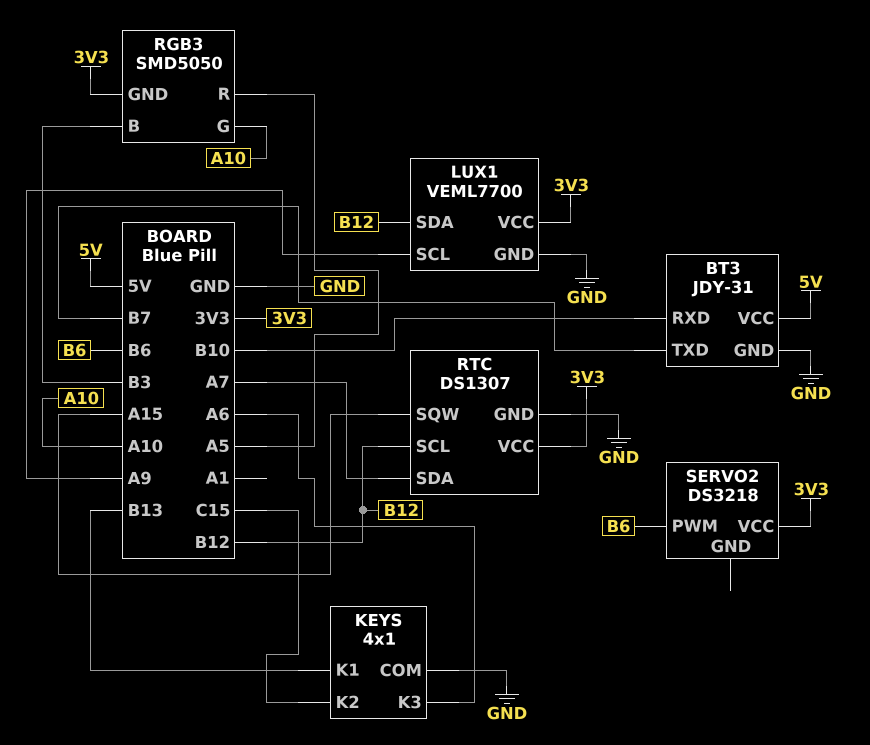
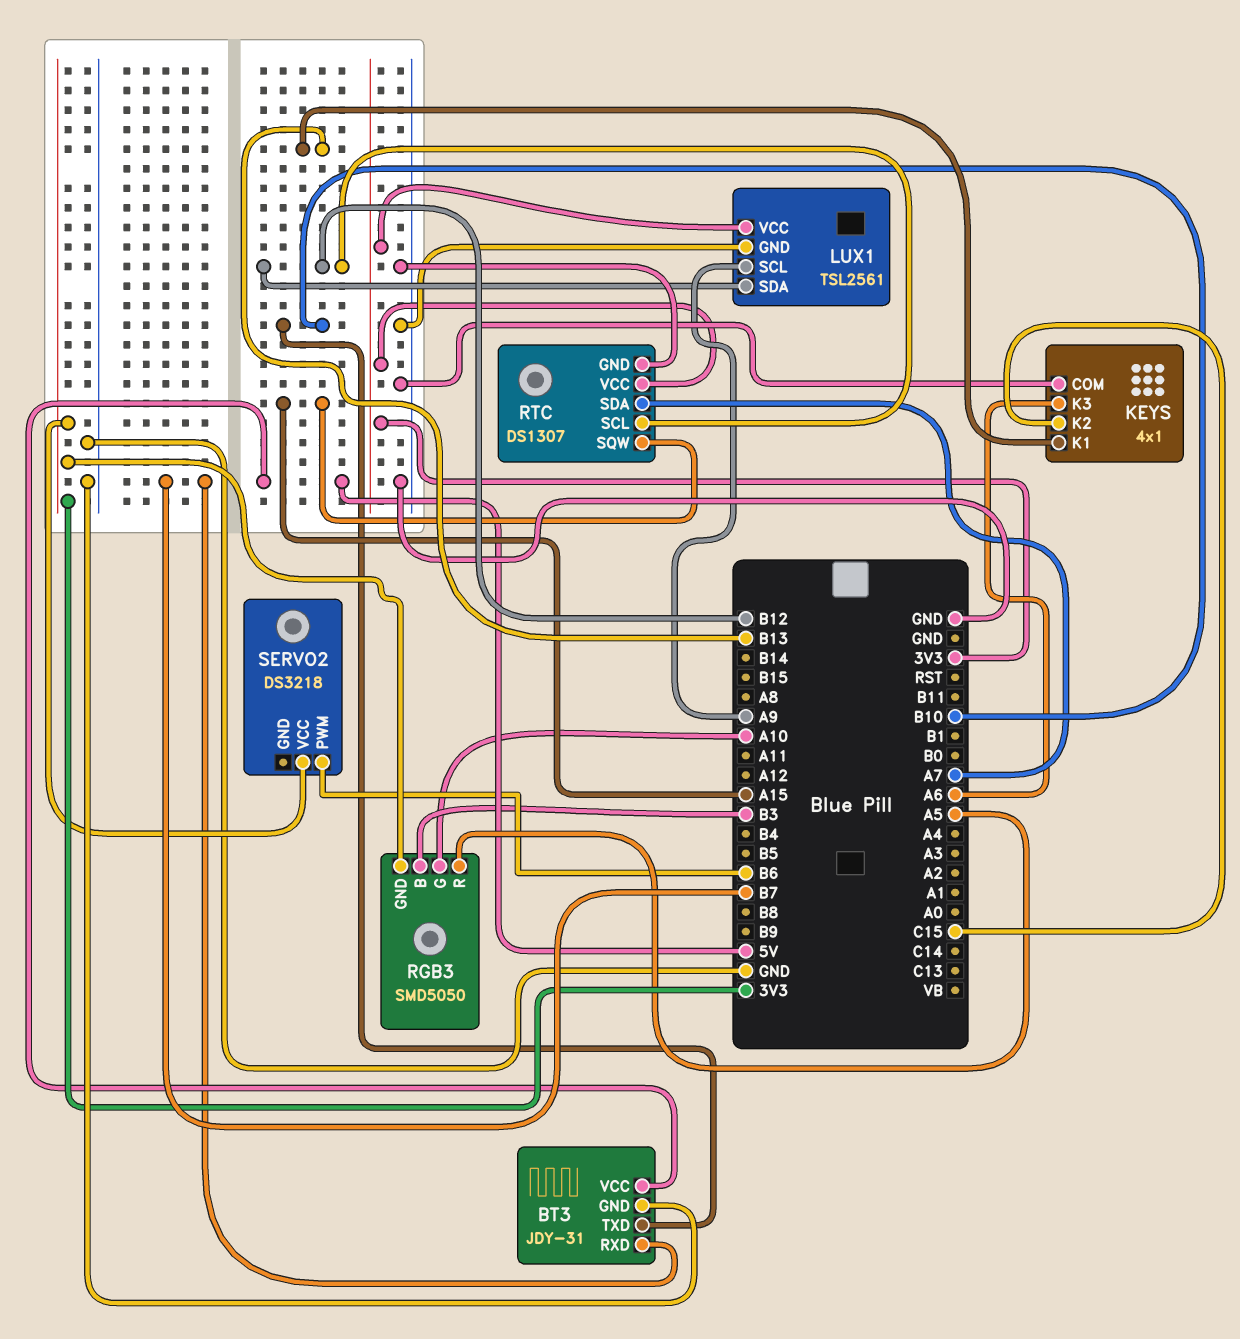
BT3 pin RXD: B10 -> B7
BT3 pin TXD: B7 -> B10
LUX1: VEML7700 -> TSL2561

